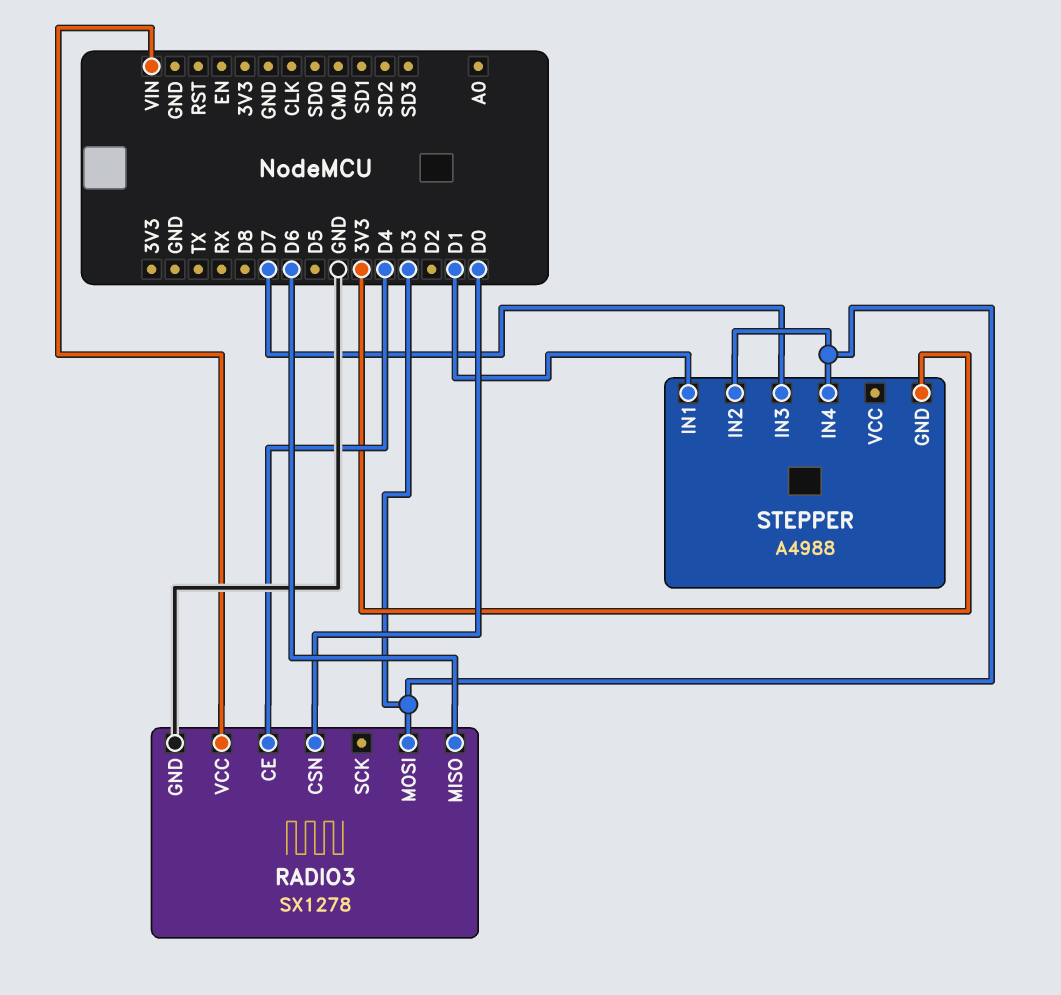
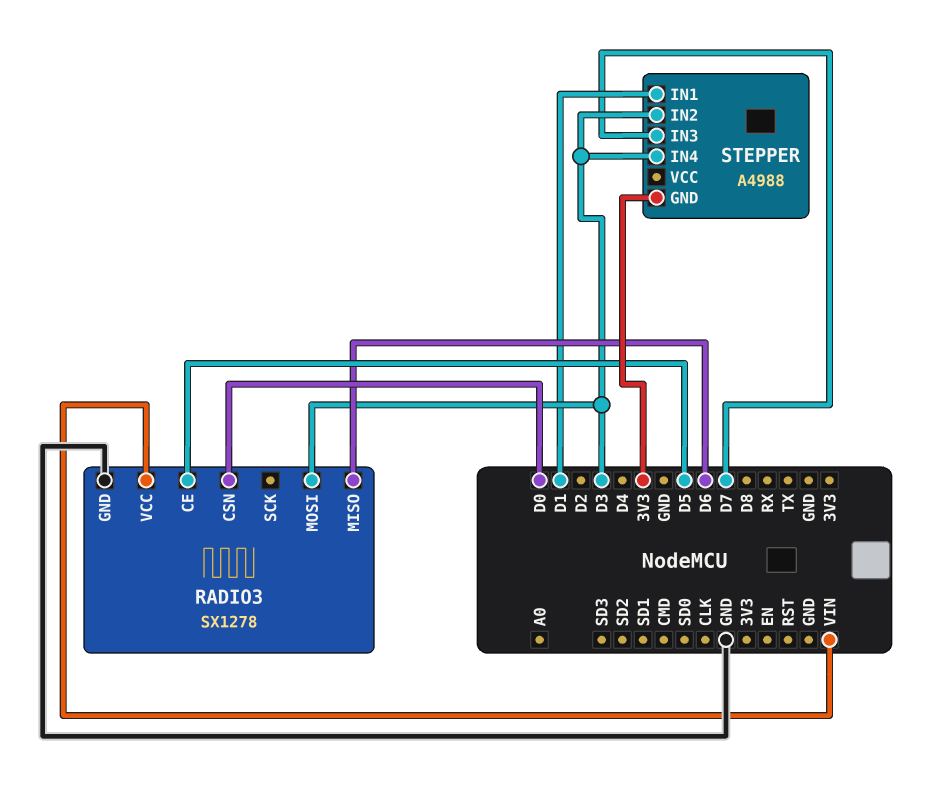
RADIO3 pin CE: D4 -> D5

